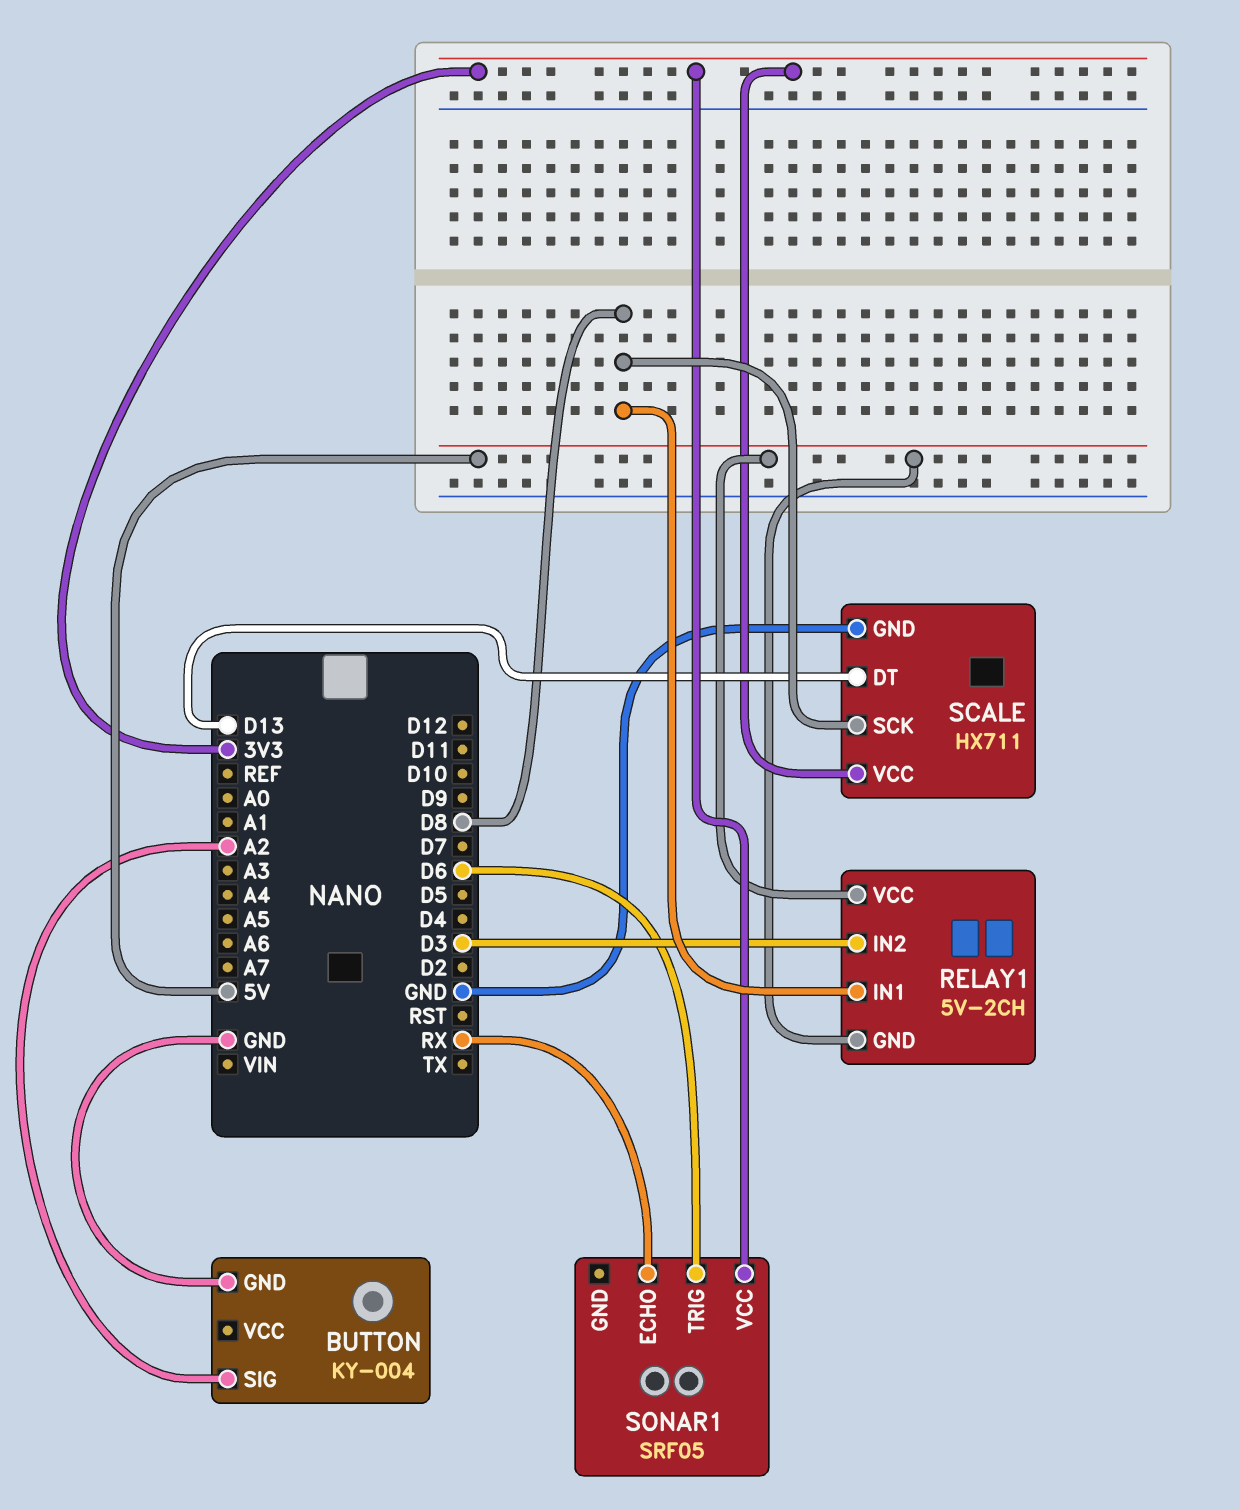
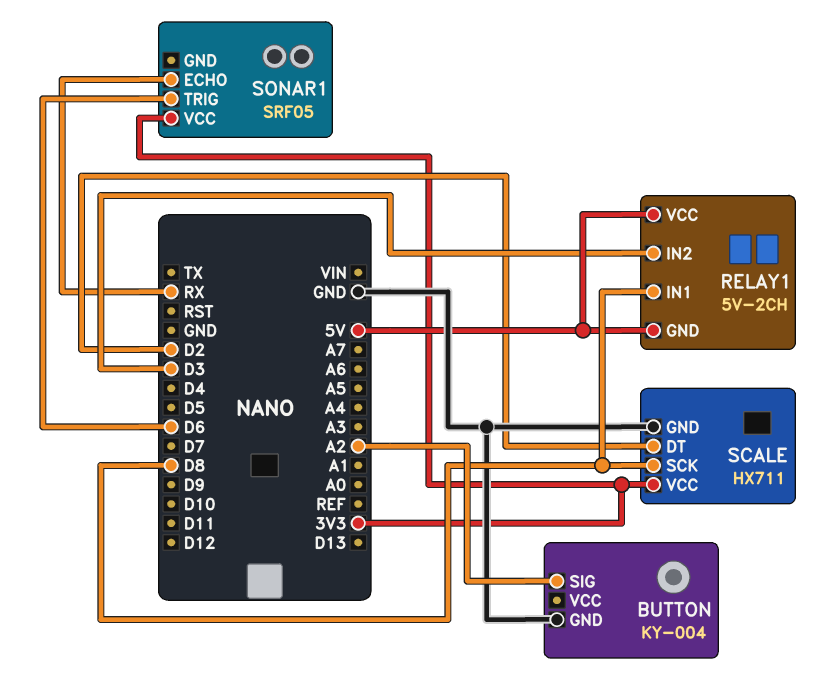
SCALE pin DT: D13 -> D2

